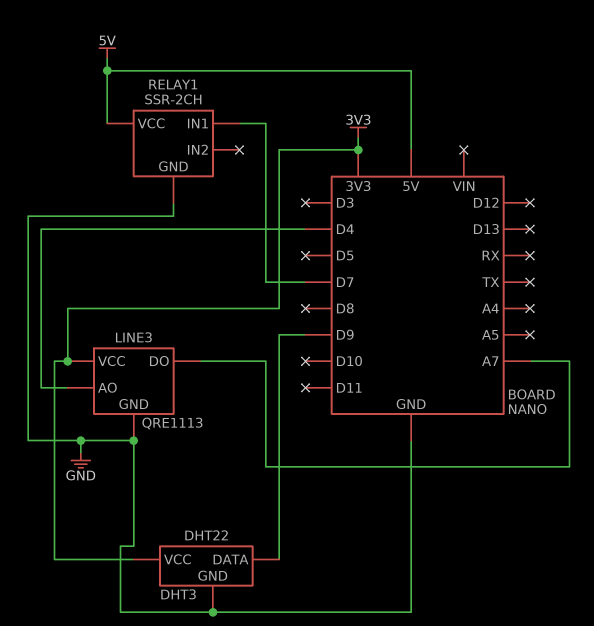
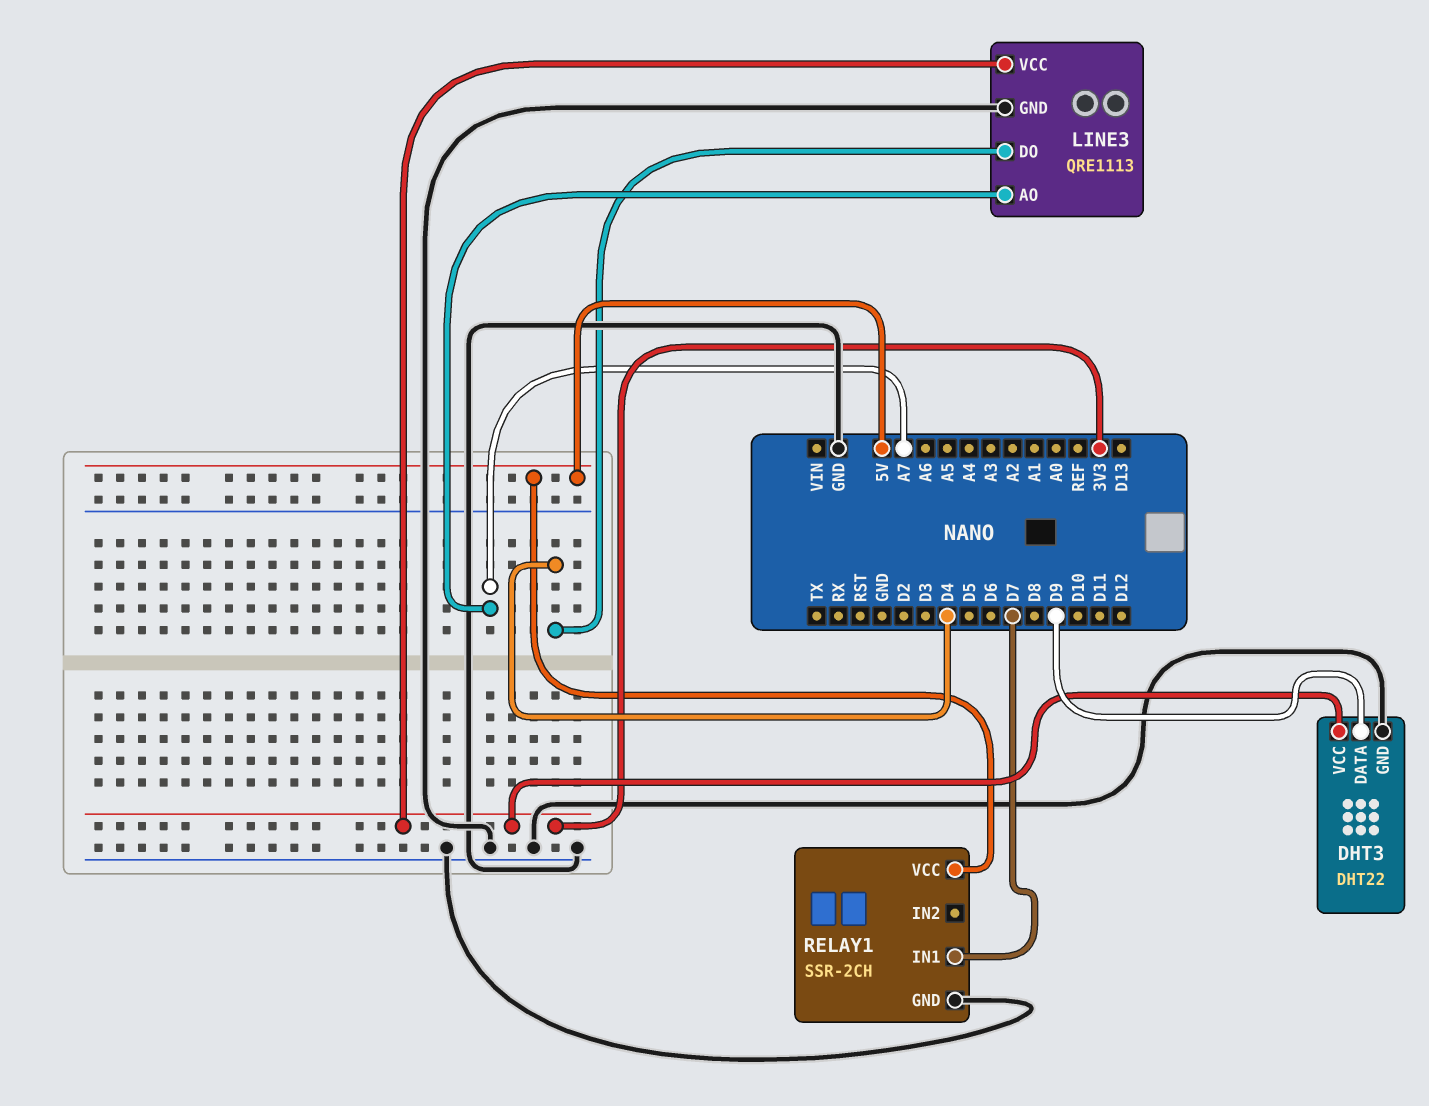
LINE3 pin AO: D4 -> A7
LINE3 pin DO: A7 -> D4

